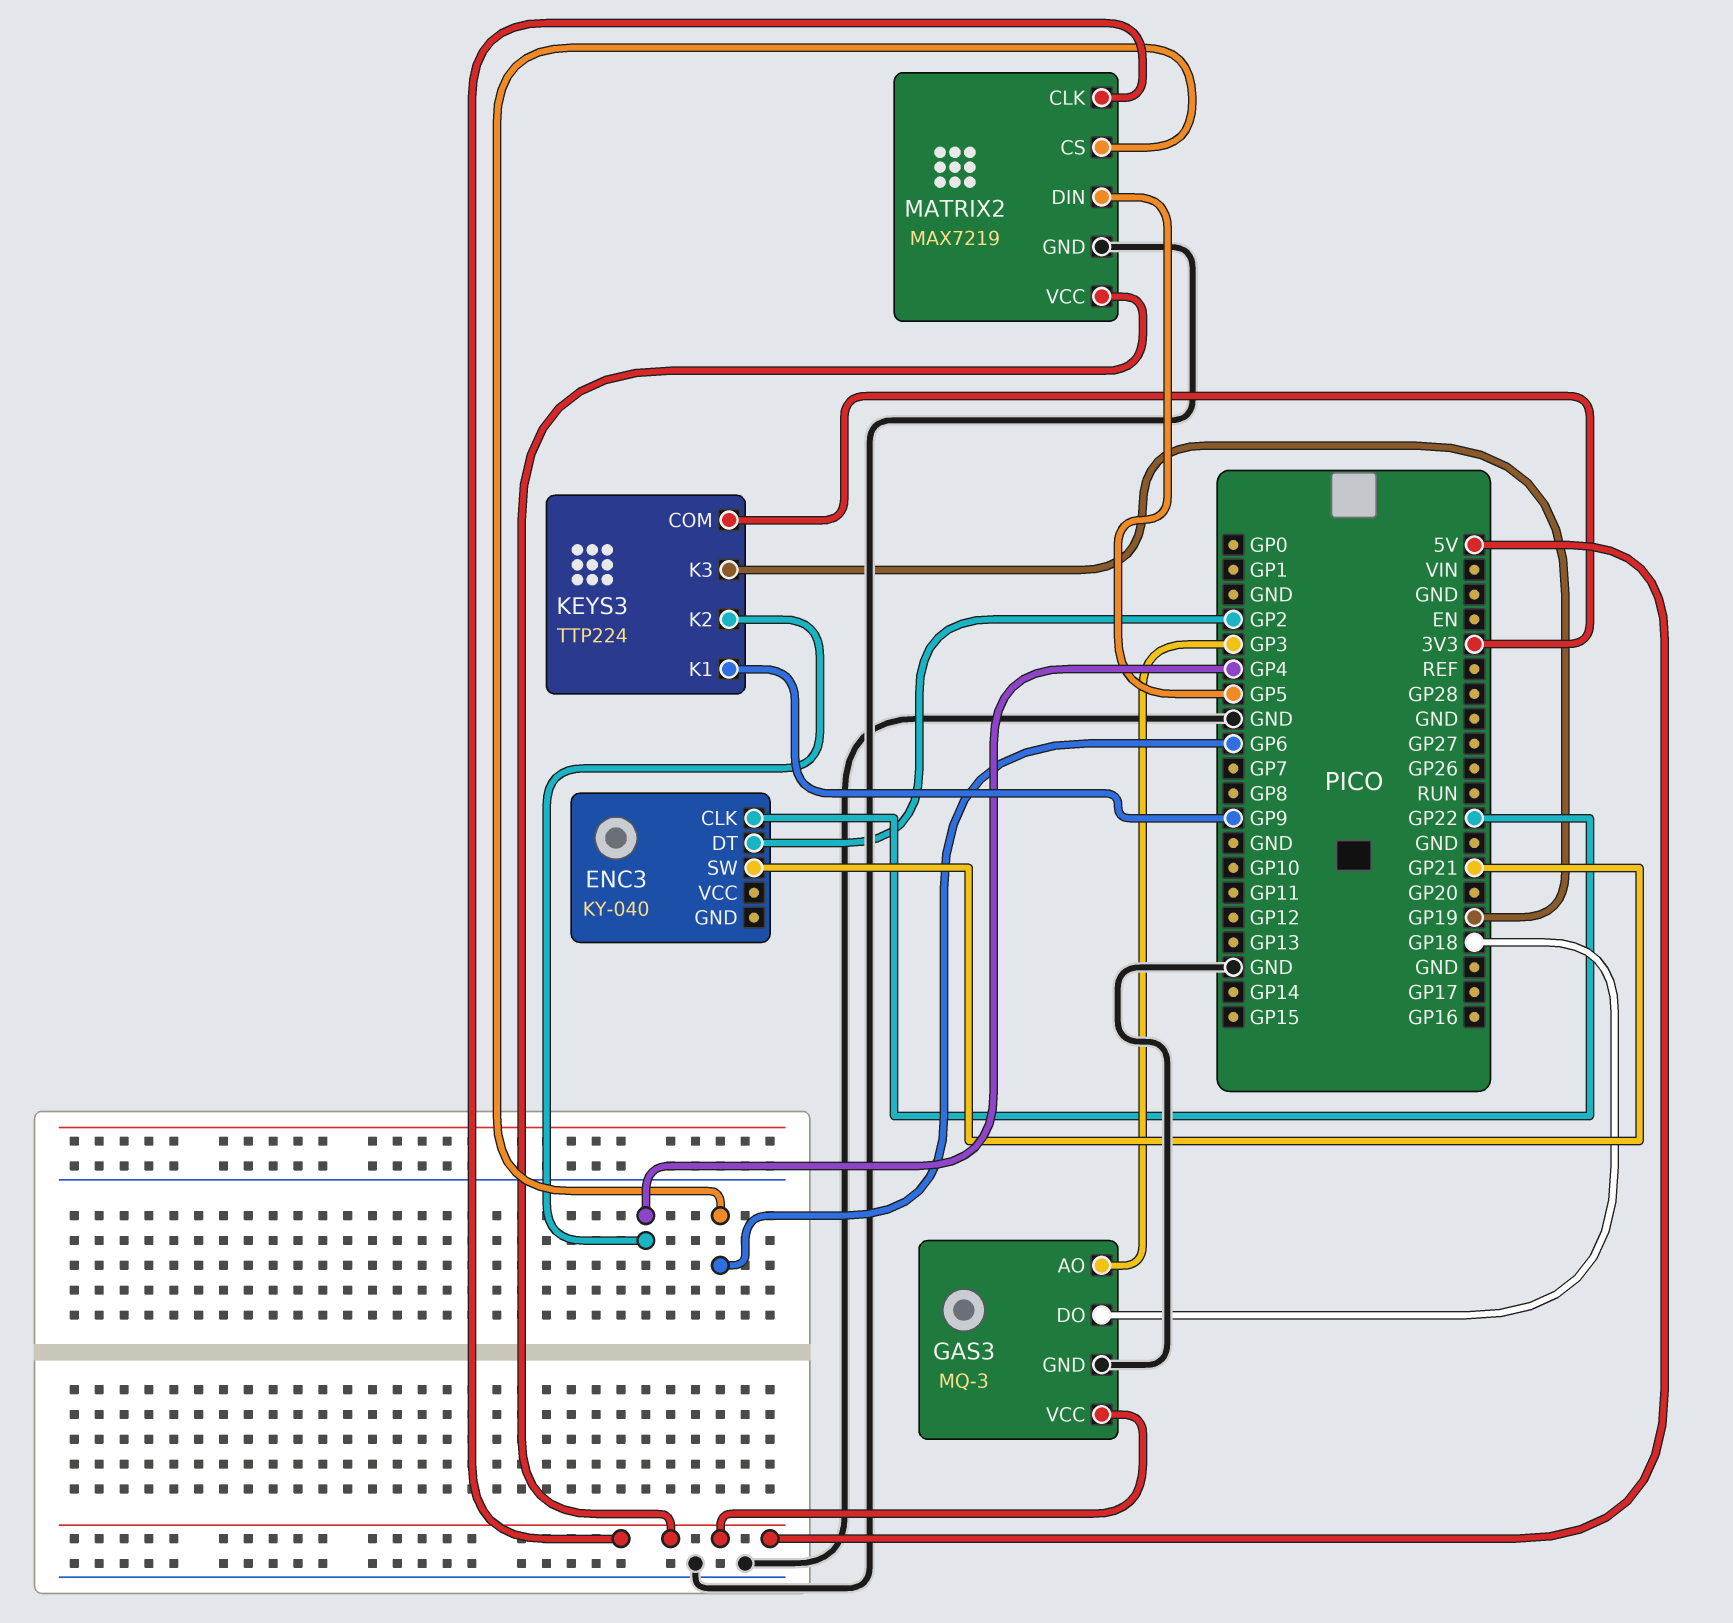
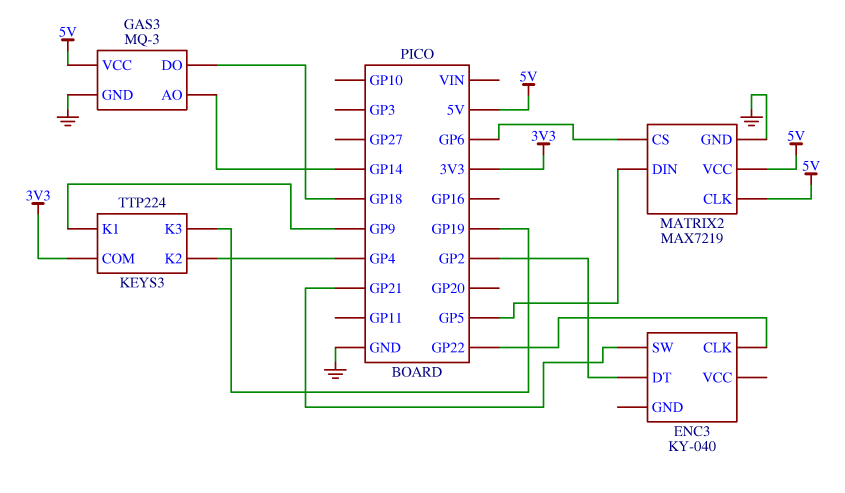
GAS3 pin AO: GP3 -> GP14

